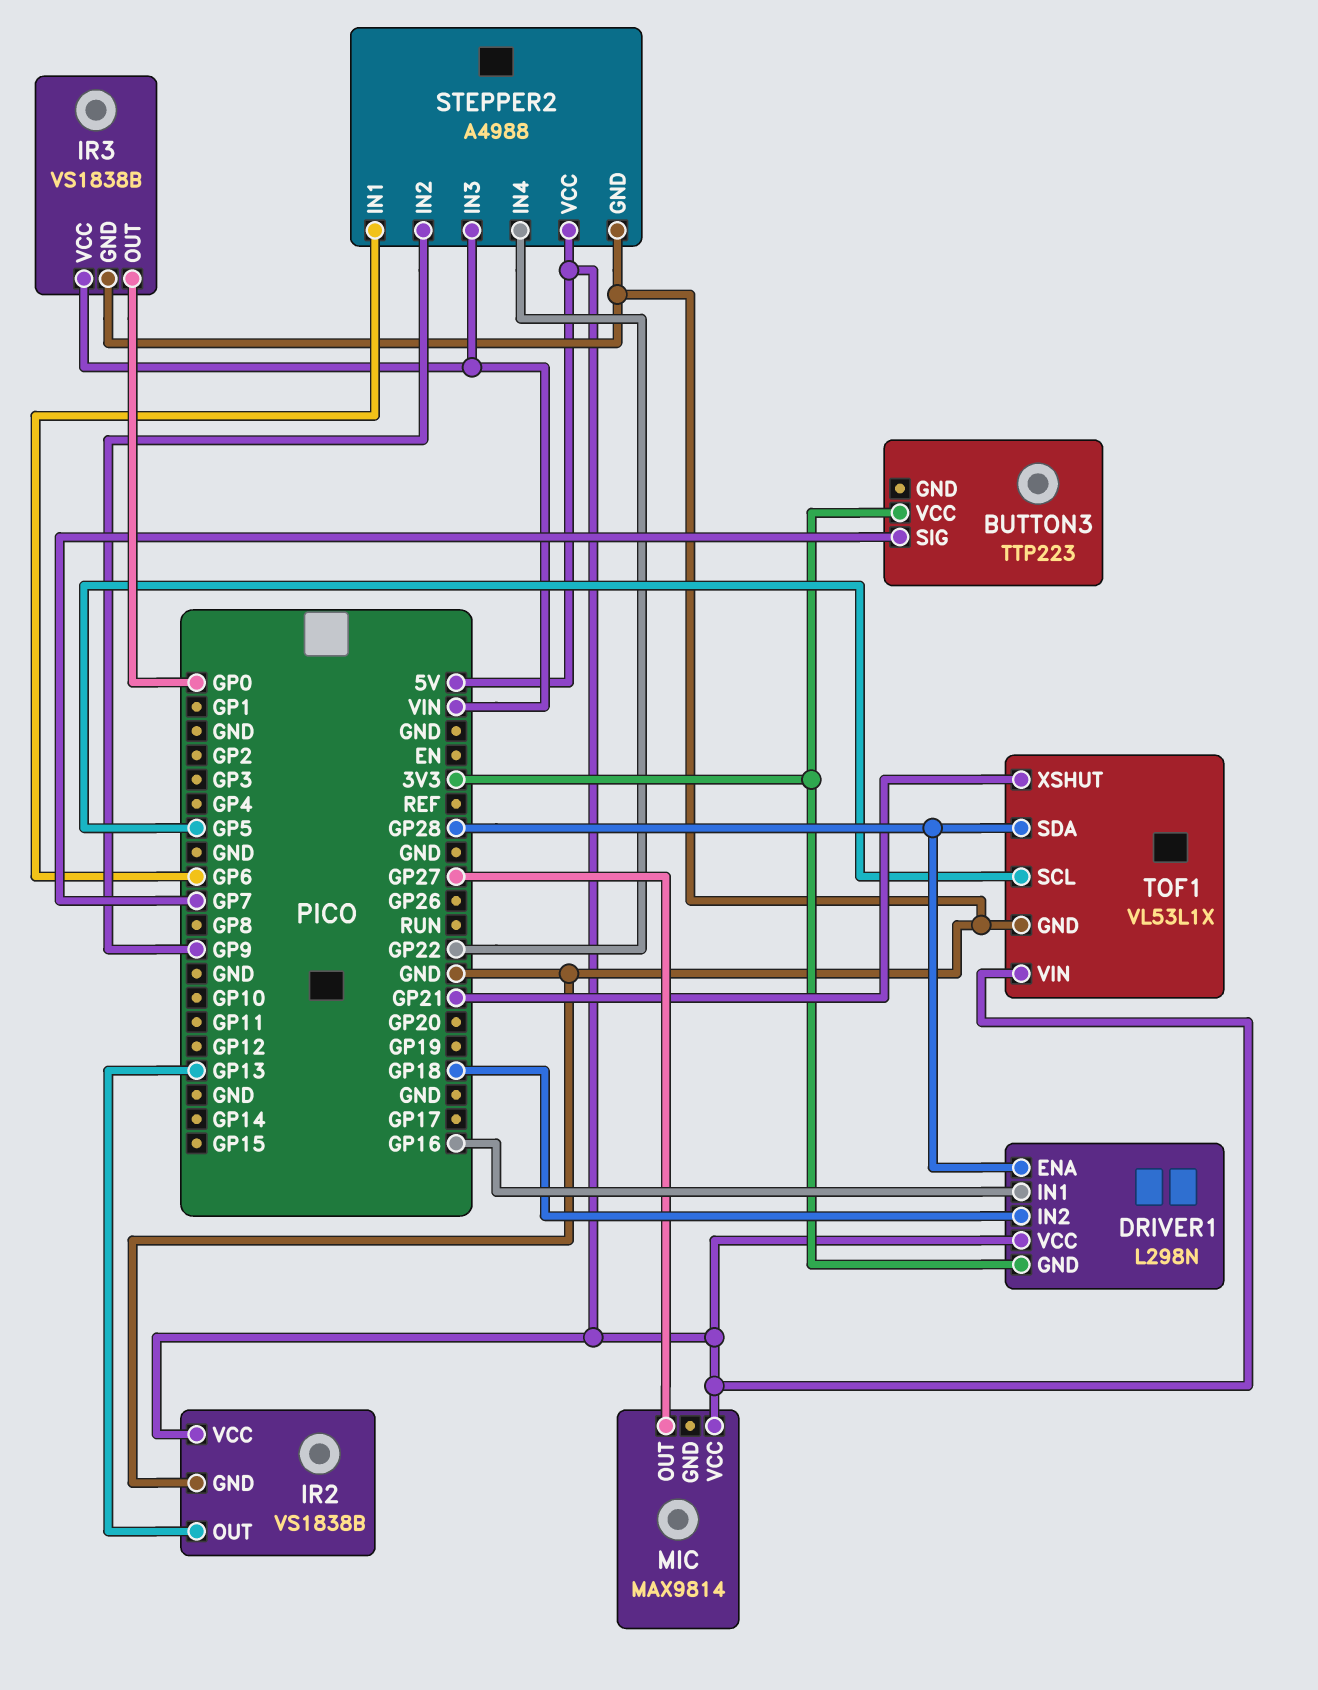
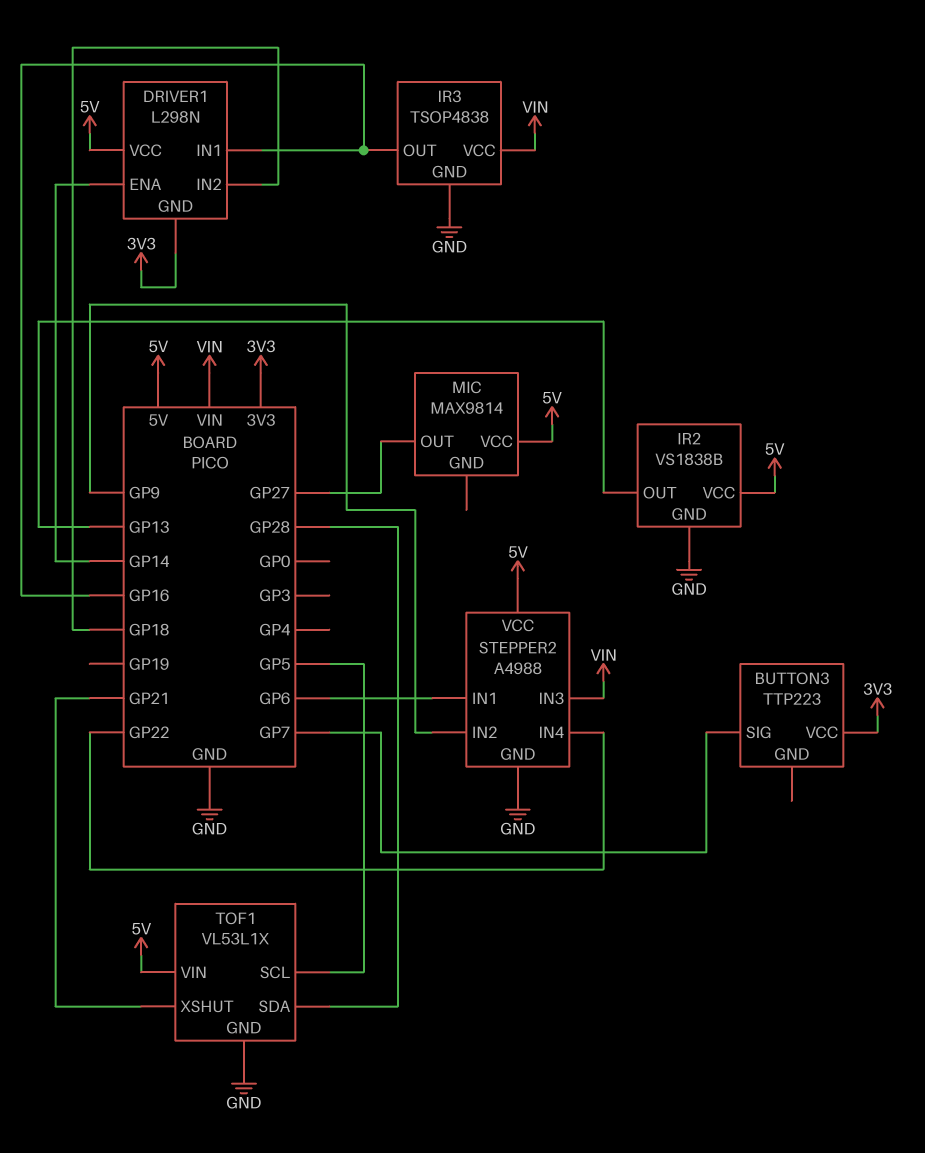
DRIVER1 pin ENA: GP28 -> GP14
IR3: VS1838B -> TSOP4838
IR3 pin OUT: GP0 -> GP16

